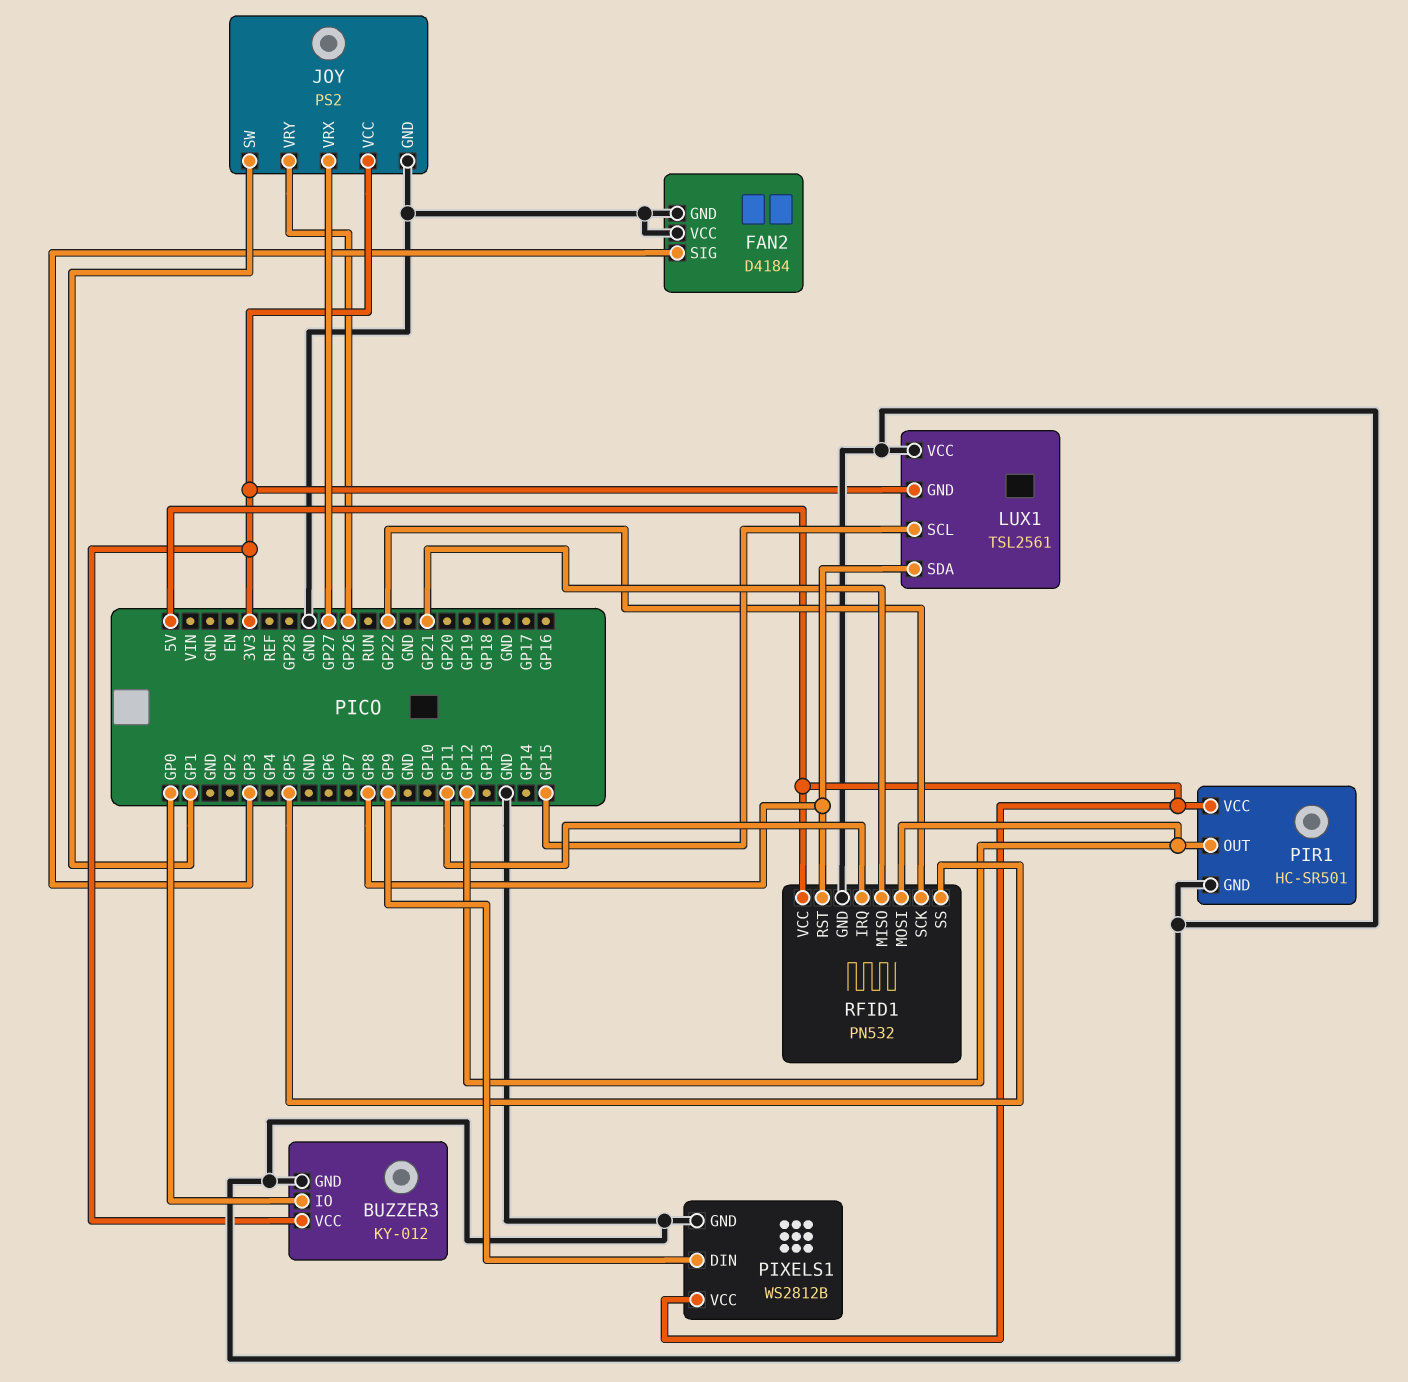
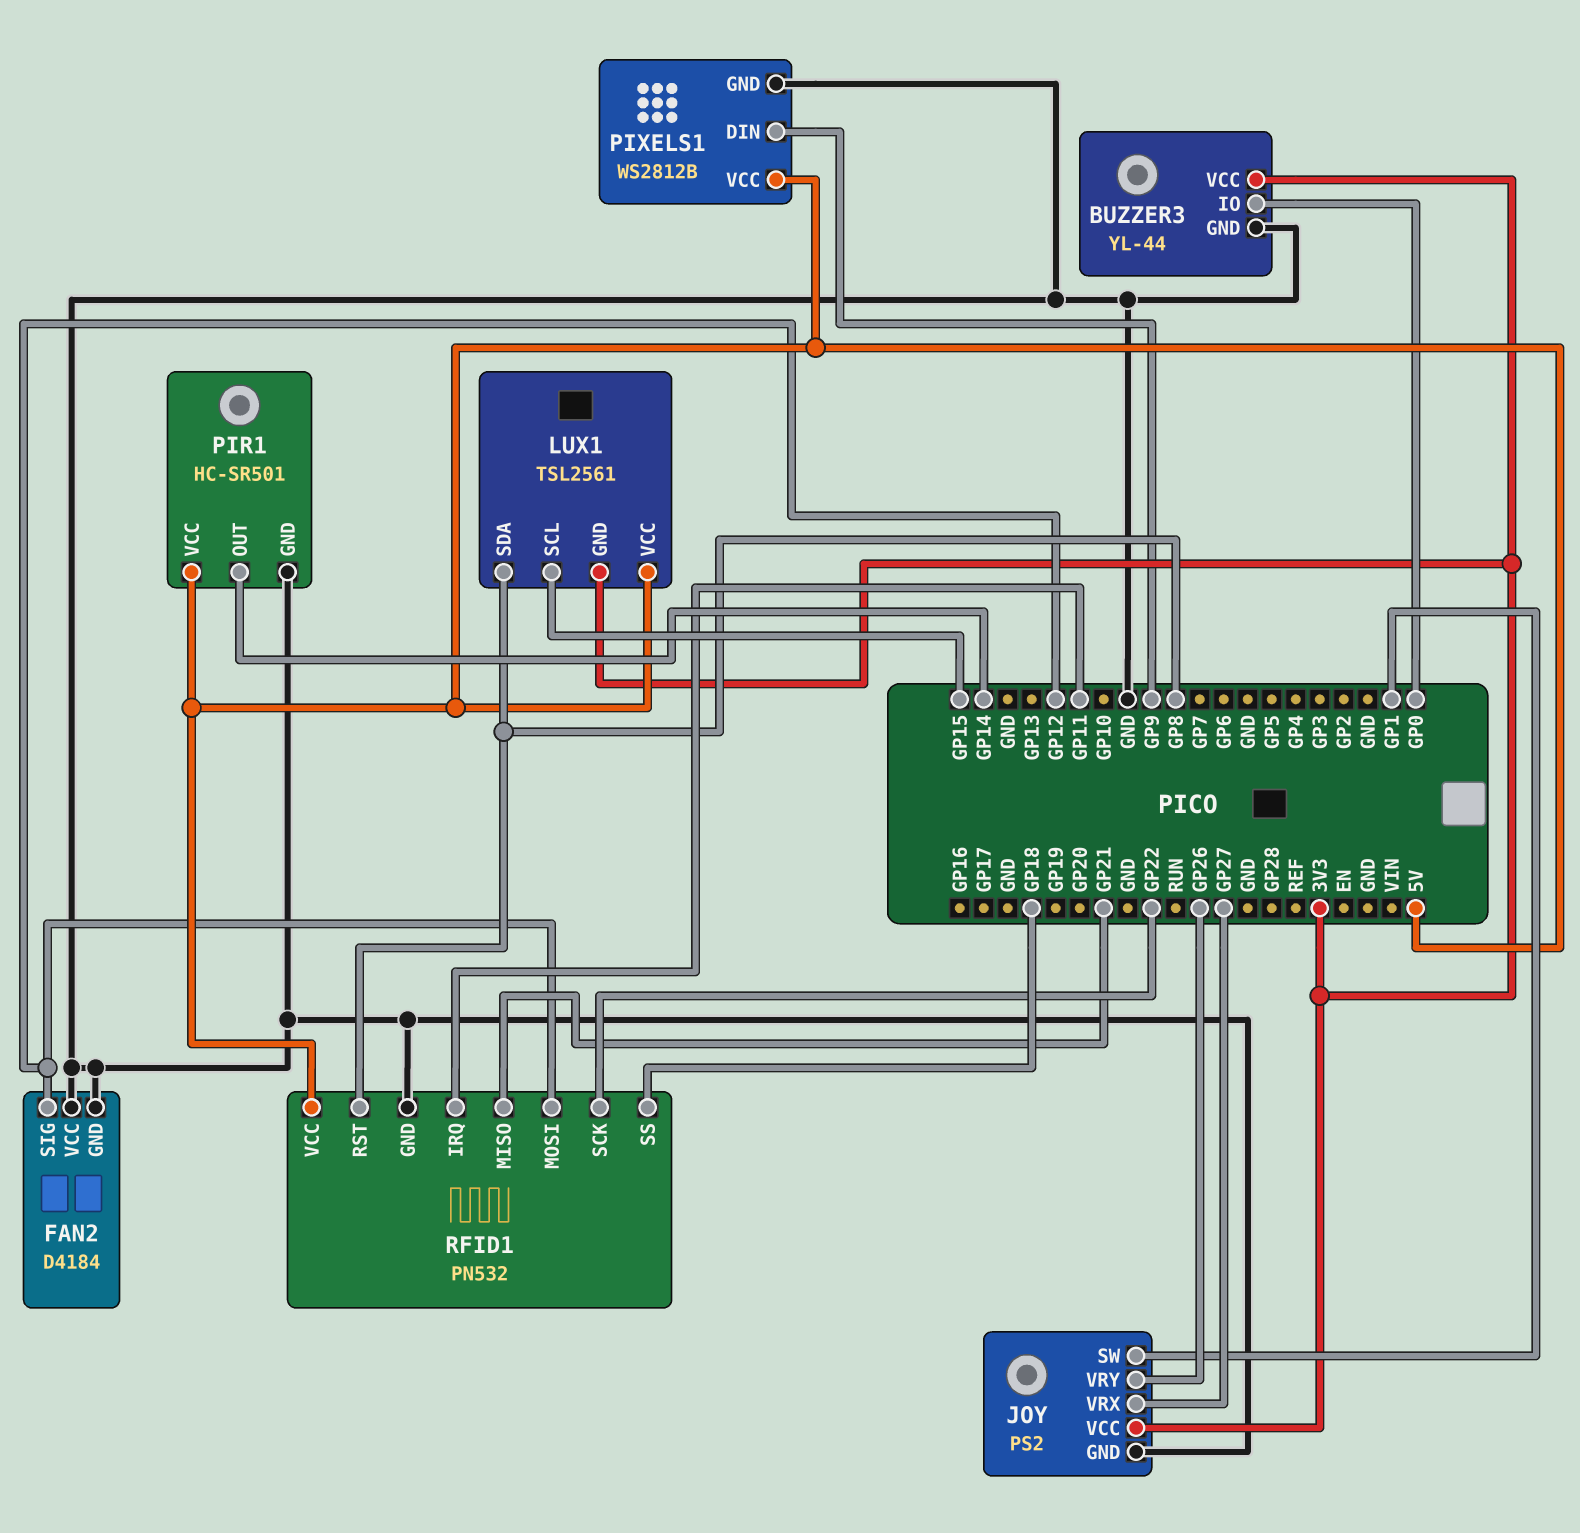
BUZZER3: KY-012 -> YL-44
FAN2 pin SIG: GP3 -> GP12
LUX1 pin VCC: GND -> 5V
PIR1 pin OUT: GP12 -> GP14
RFID1 pin SS: GP5 -> GP18

